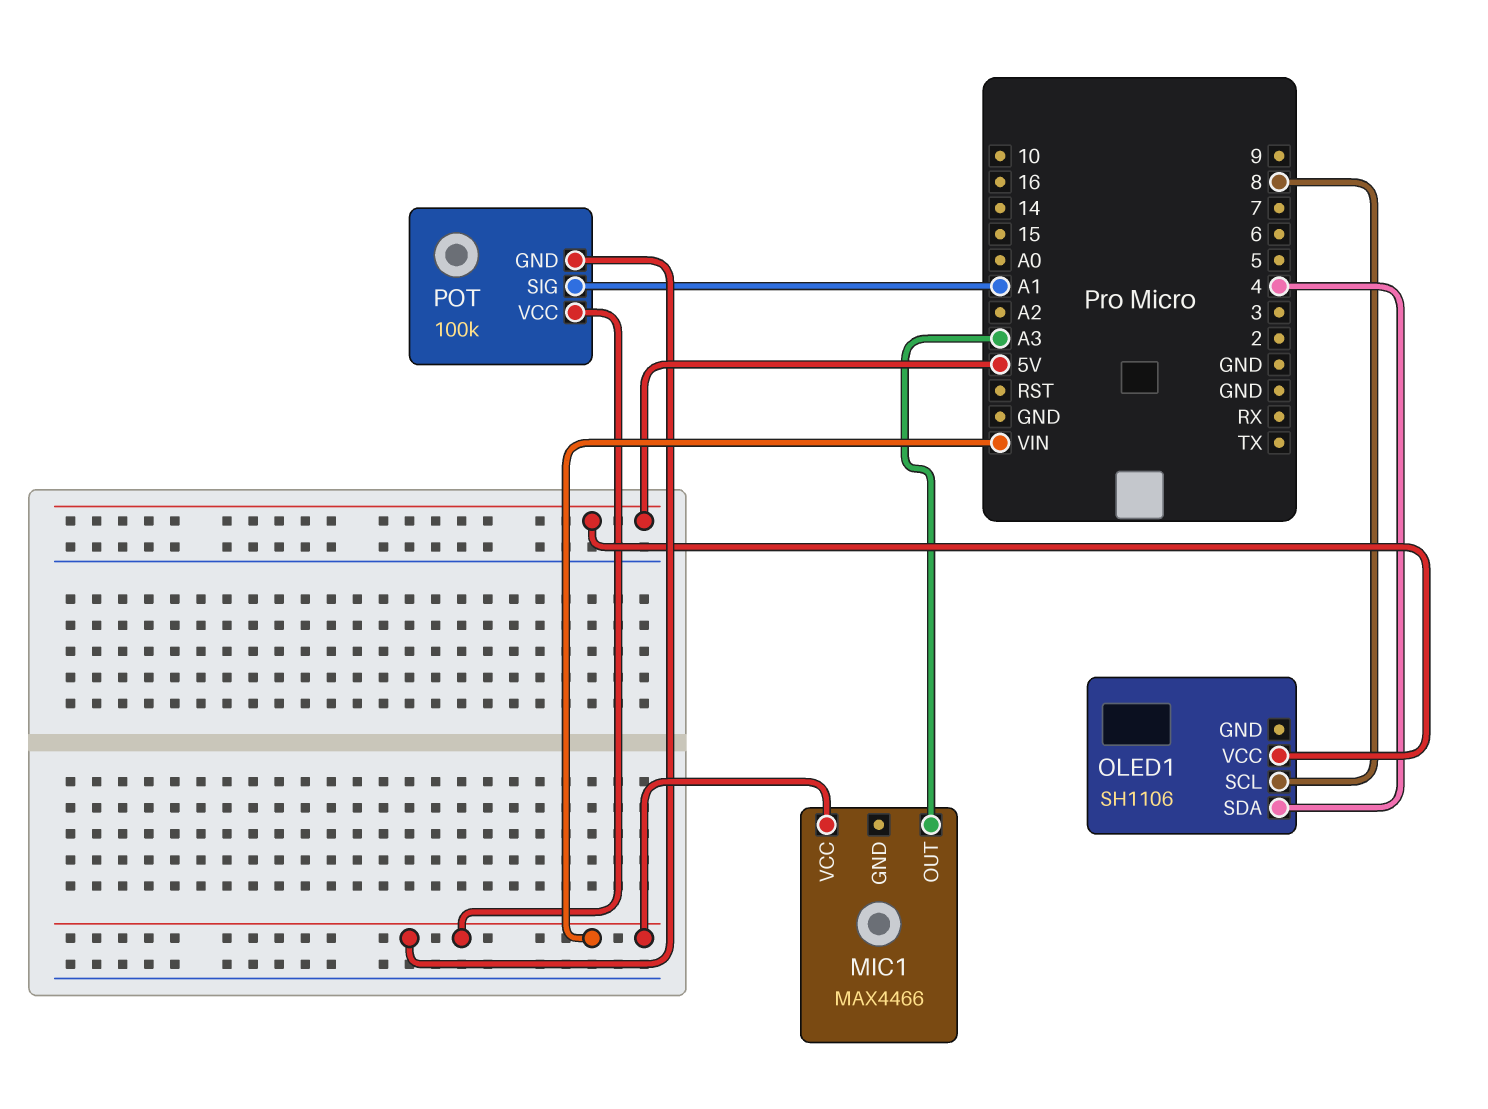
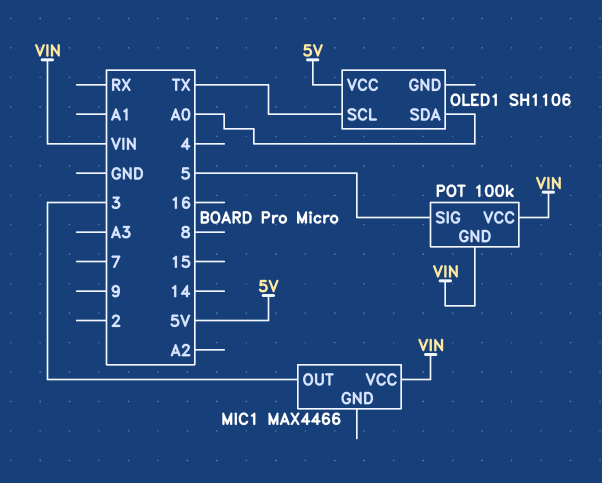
MIC1 pin OUT: A3 -> 3
OLED1 pin SCL: 8 -> TX
OLED1 pin SDA: 4 -> A0
POT pin SIG: A1 -> 5

